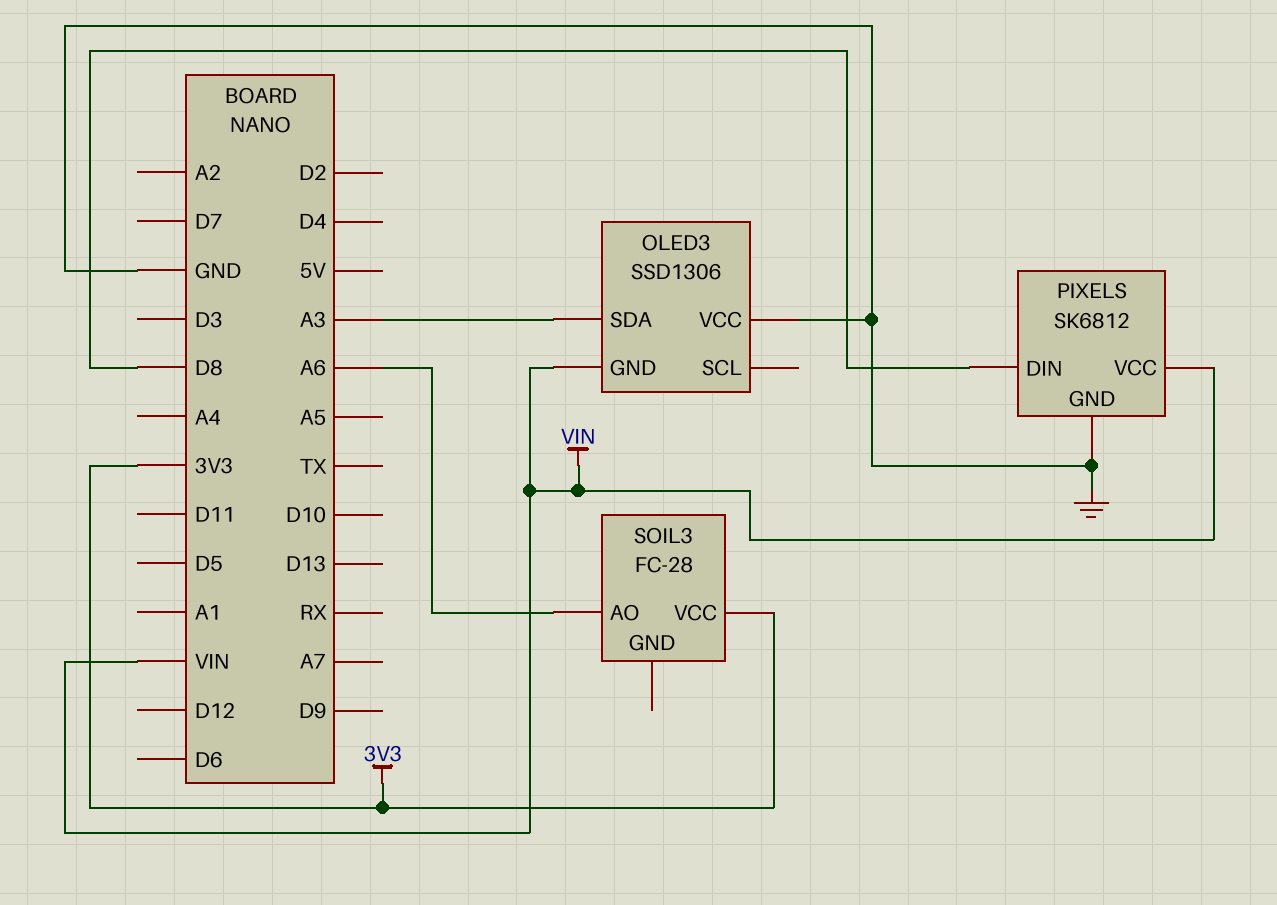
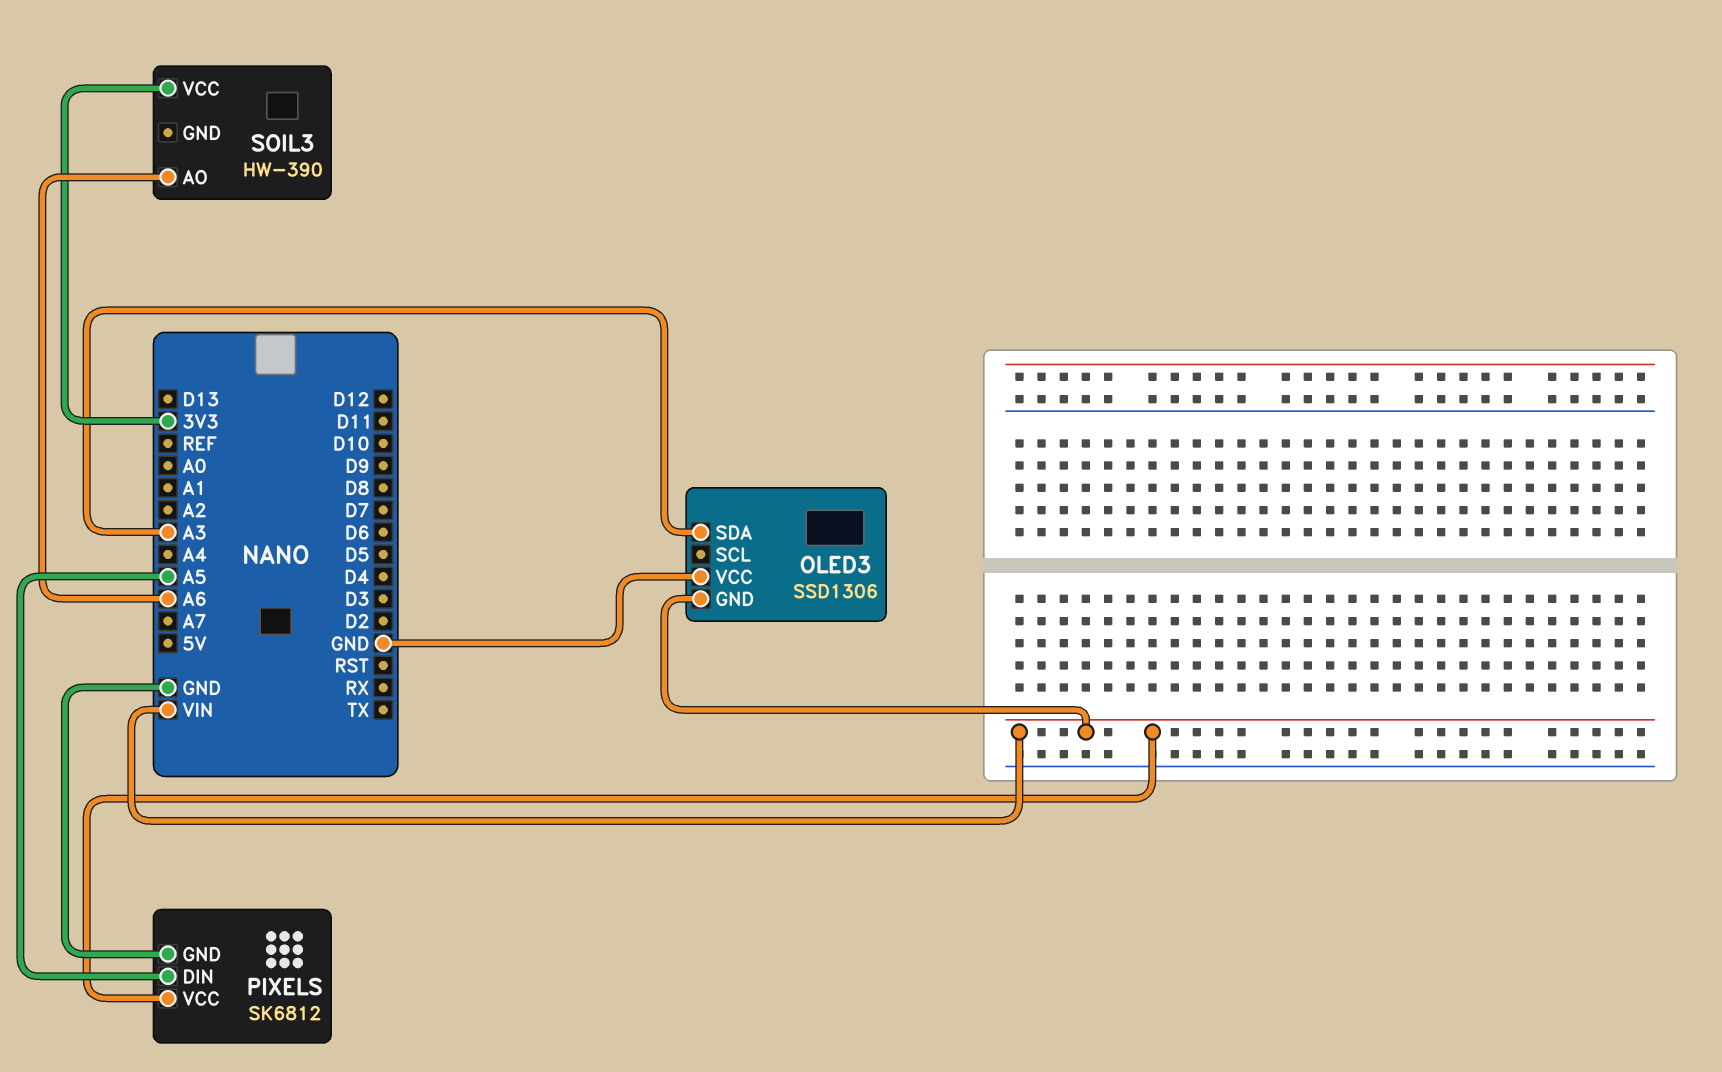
PIXELS pin DIN: D8 -> A5
SOIL3: FC-28 -> HW-390

